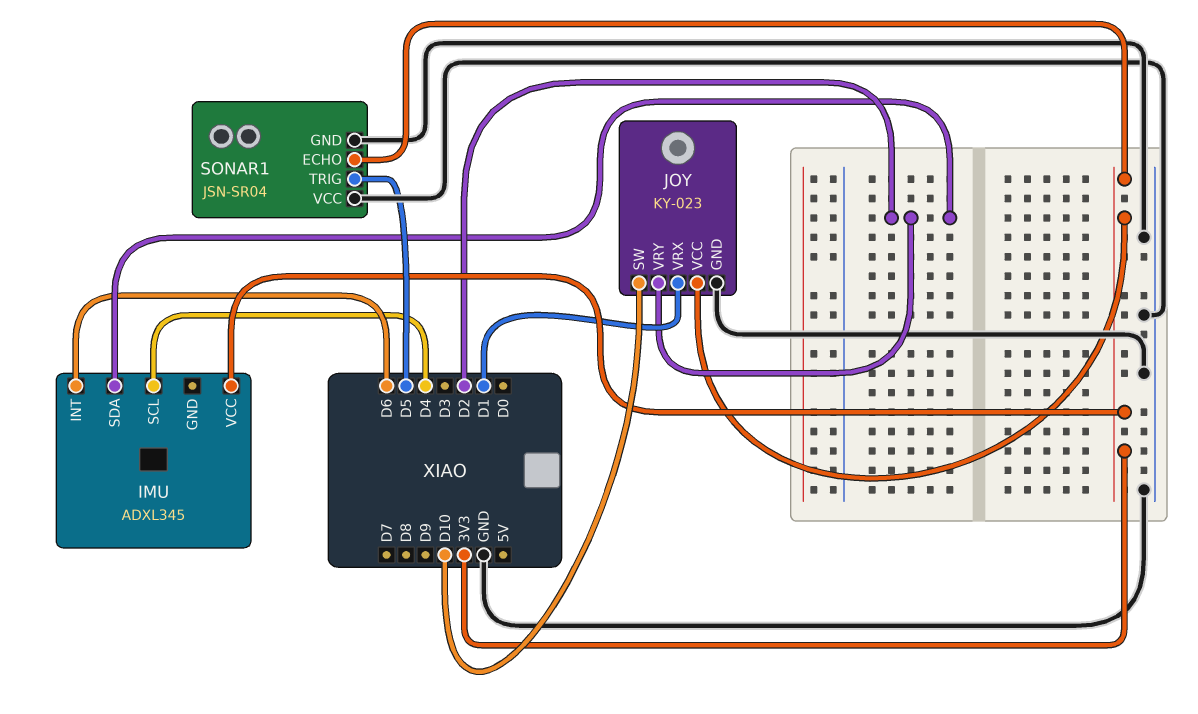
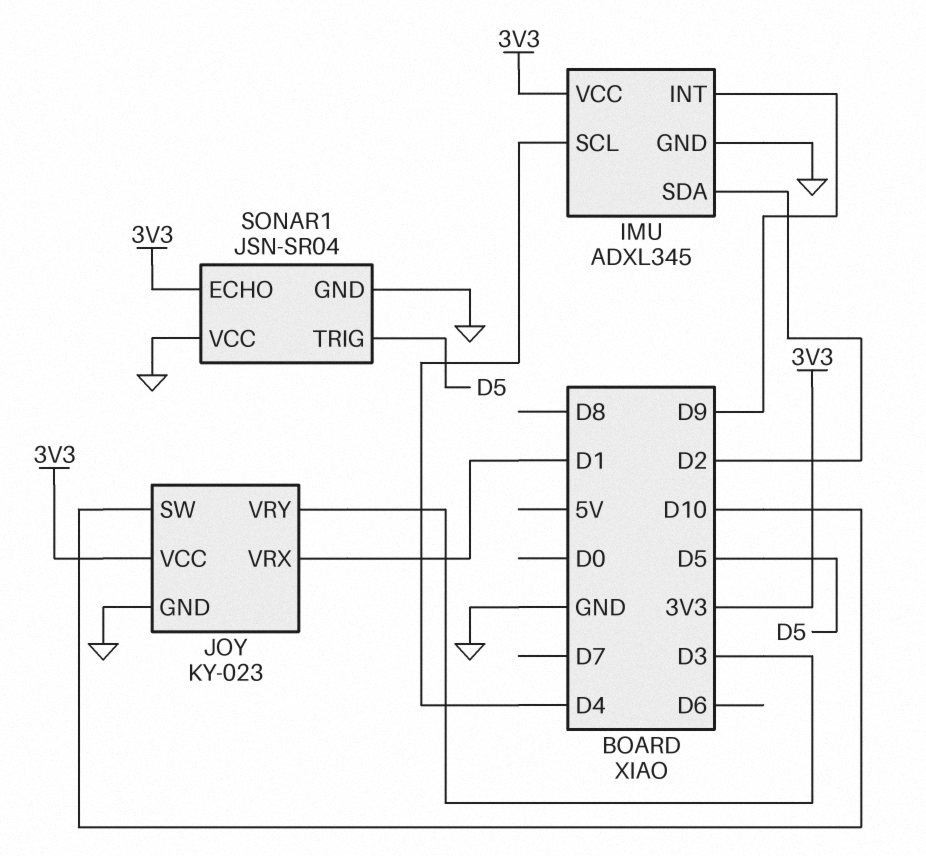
IMU pin GND: none -> GND
IMU pin INT: D6 -> D9
JOY pin VRY: D2 -> D3

